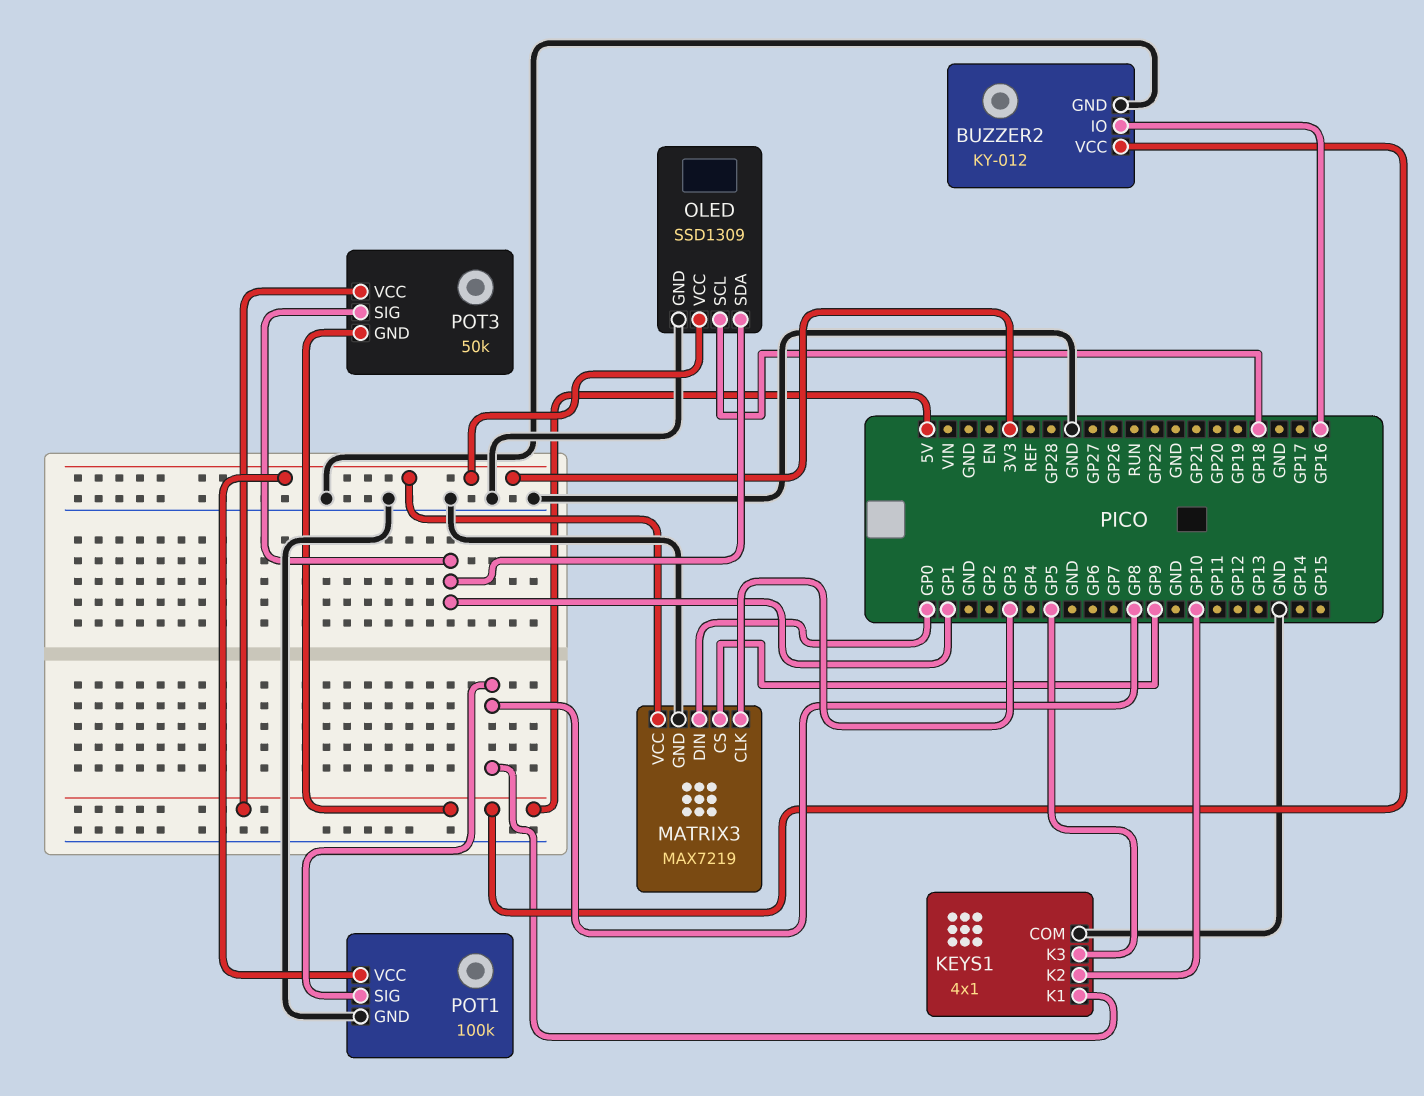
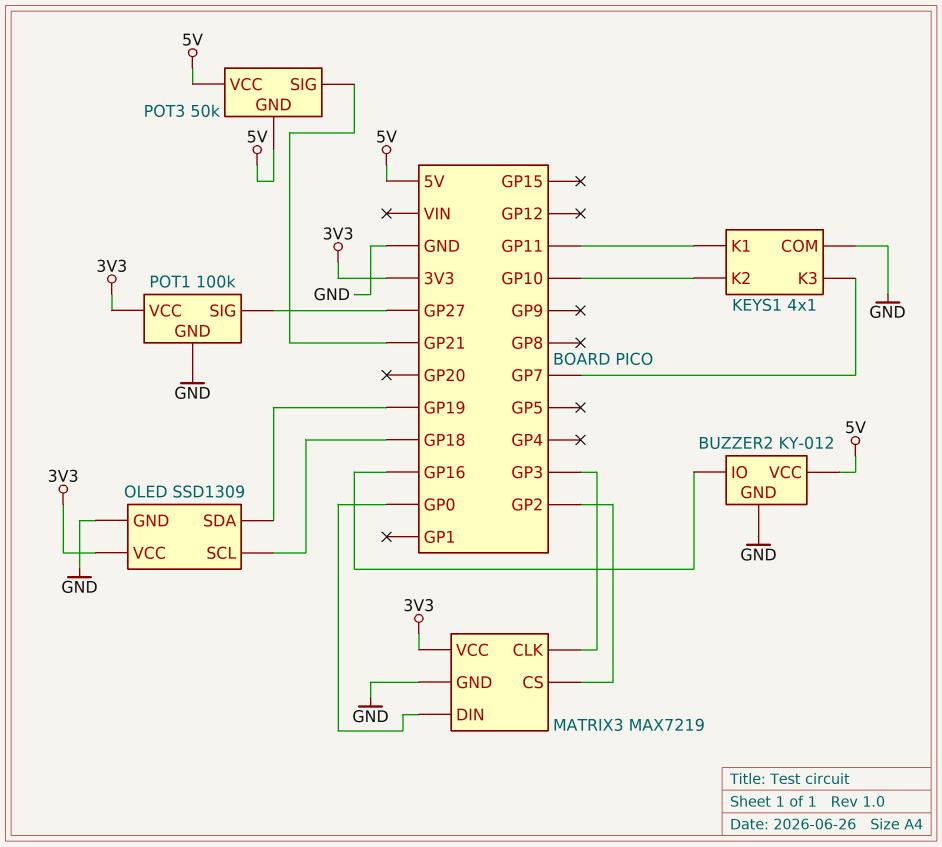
KEYS1 pin K1: GP8 -> GP11
KEYS1 pin K3: GP5 -> GP7
MATRIX3 pin CS: GP9 -> GP2
OLED pin SDA: GP1 -> GP19
POT1 pin SIG: GP8 -> GP27
POT3 pin SIG: GP1 -> GP21

